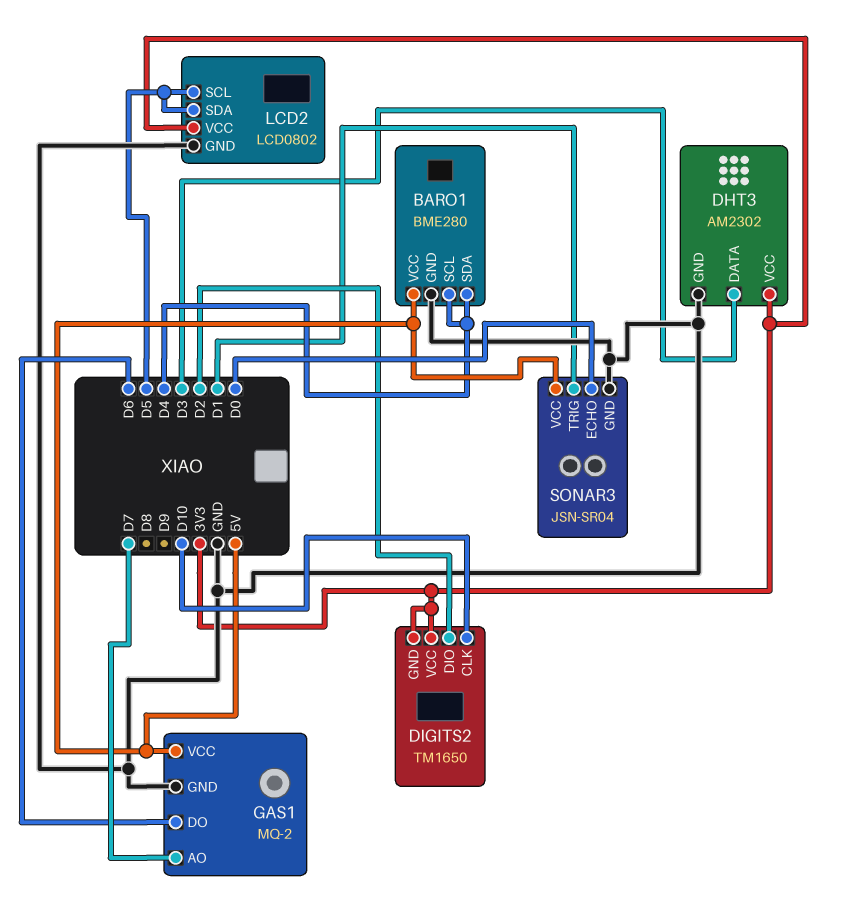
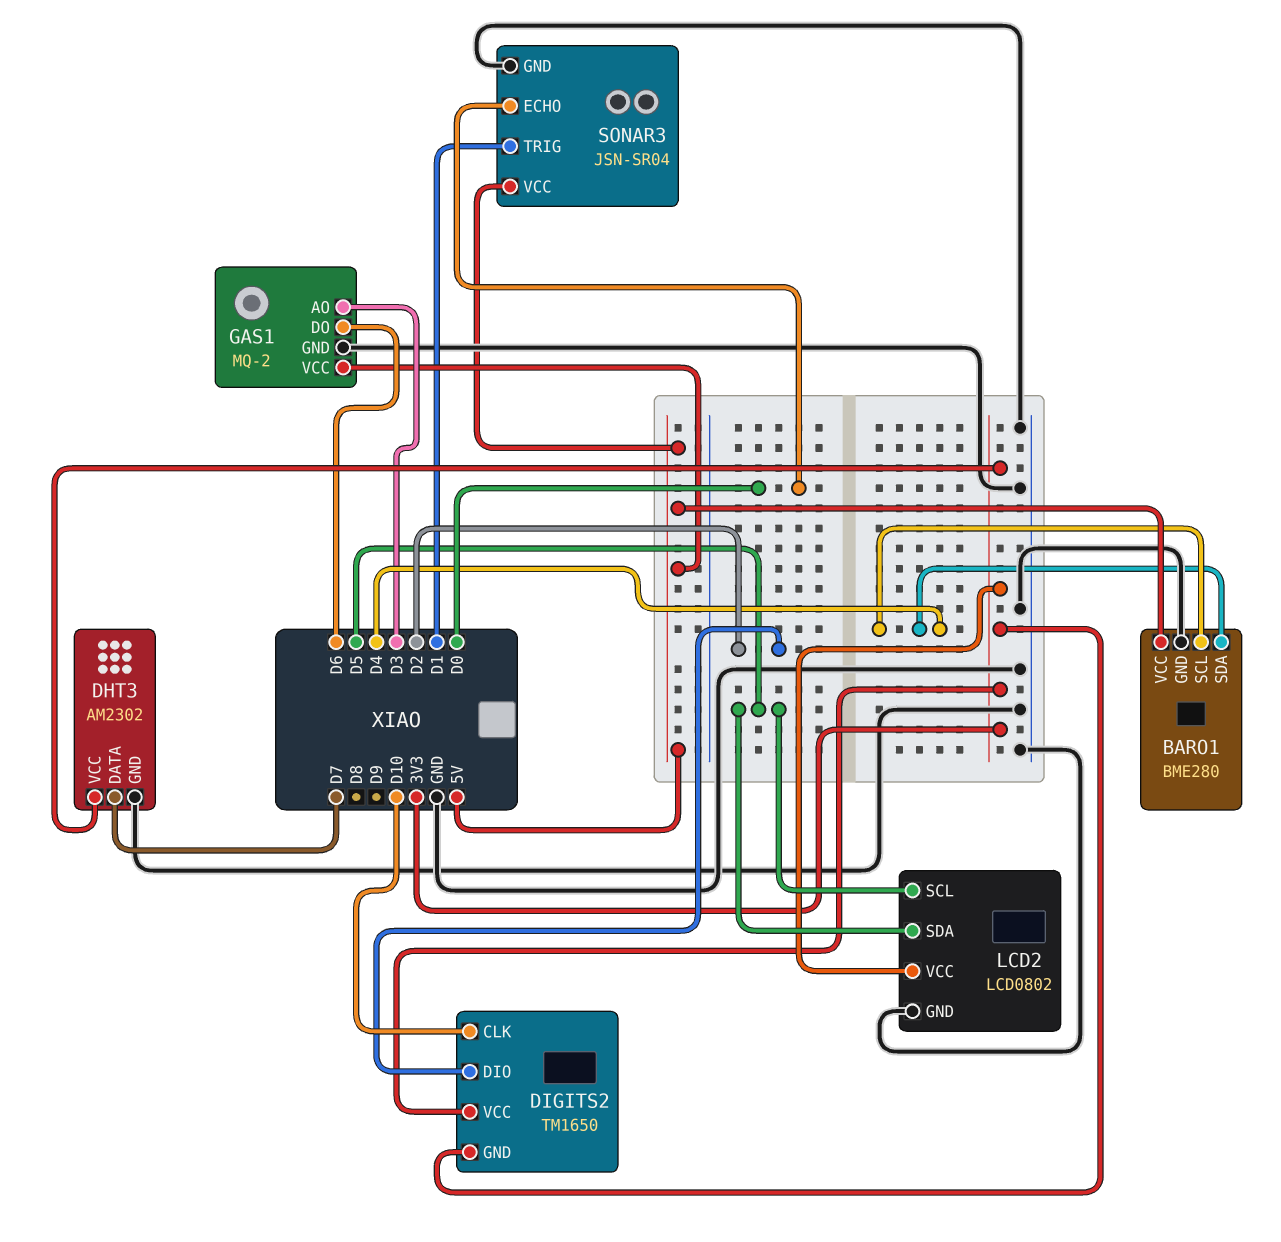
DHT3 pin DATA: D3 -> D7
GAS1 pin AO: D7 -> D3

